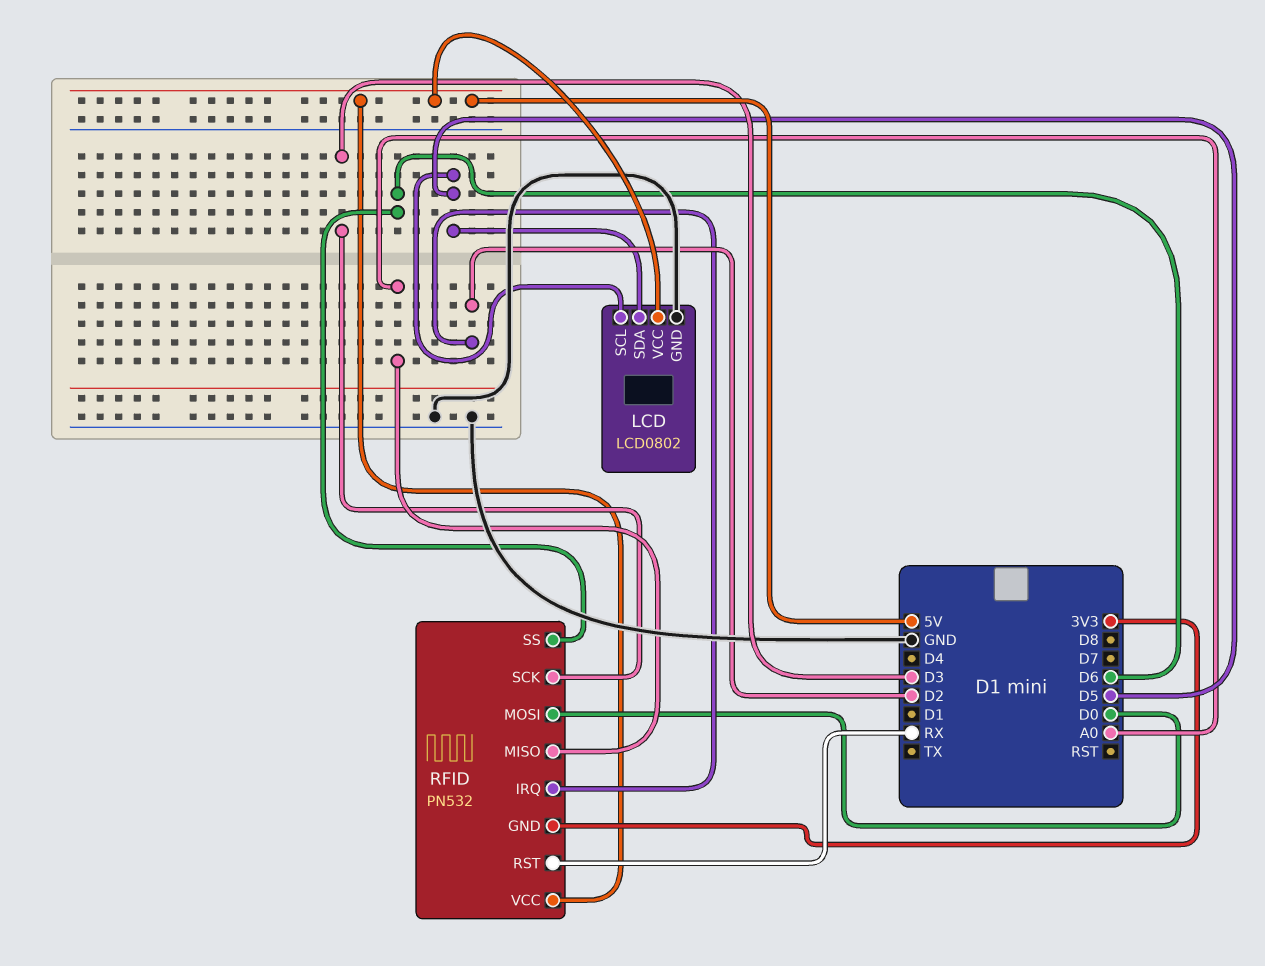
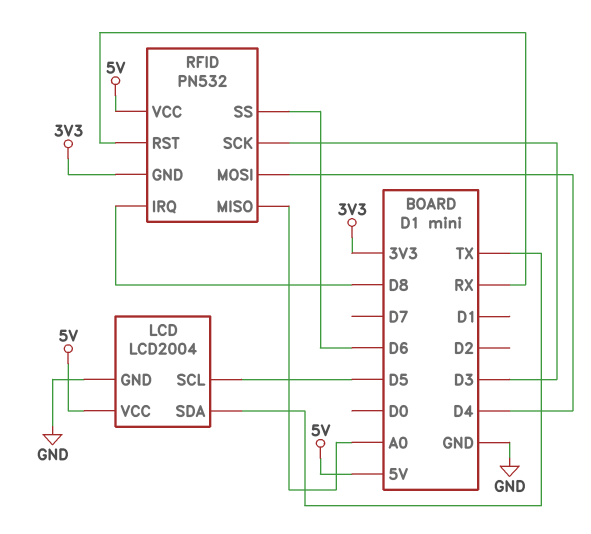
LCD: LCD0802 -> LCD2004
LCD pin SDA: D5 -> TX
RFID pin IRQ: D2 -> D8
RFID pin MOSI: D0 -> D4

